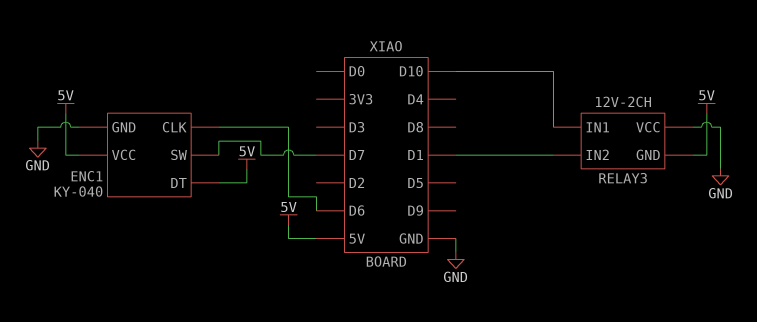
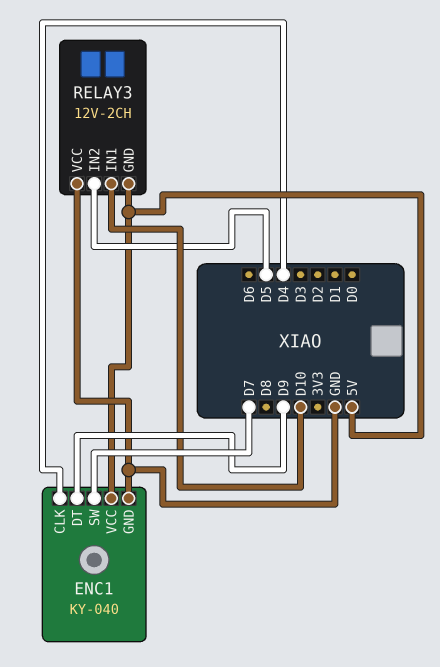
ENC1 pin CLK: D6 -> D4
ENC1 pin DT: 5V -> D9
RELAY3 pin IN2: D1 -> D5

